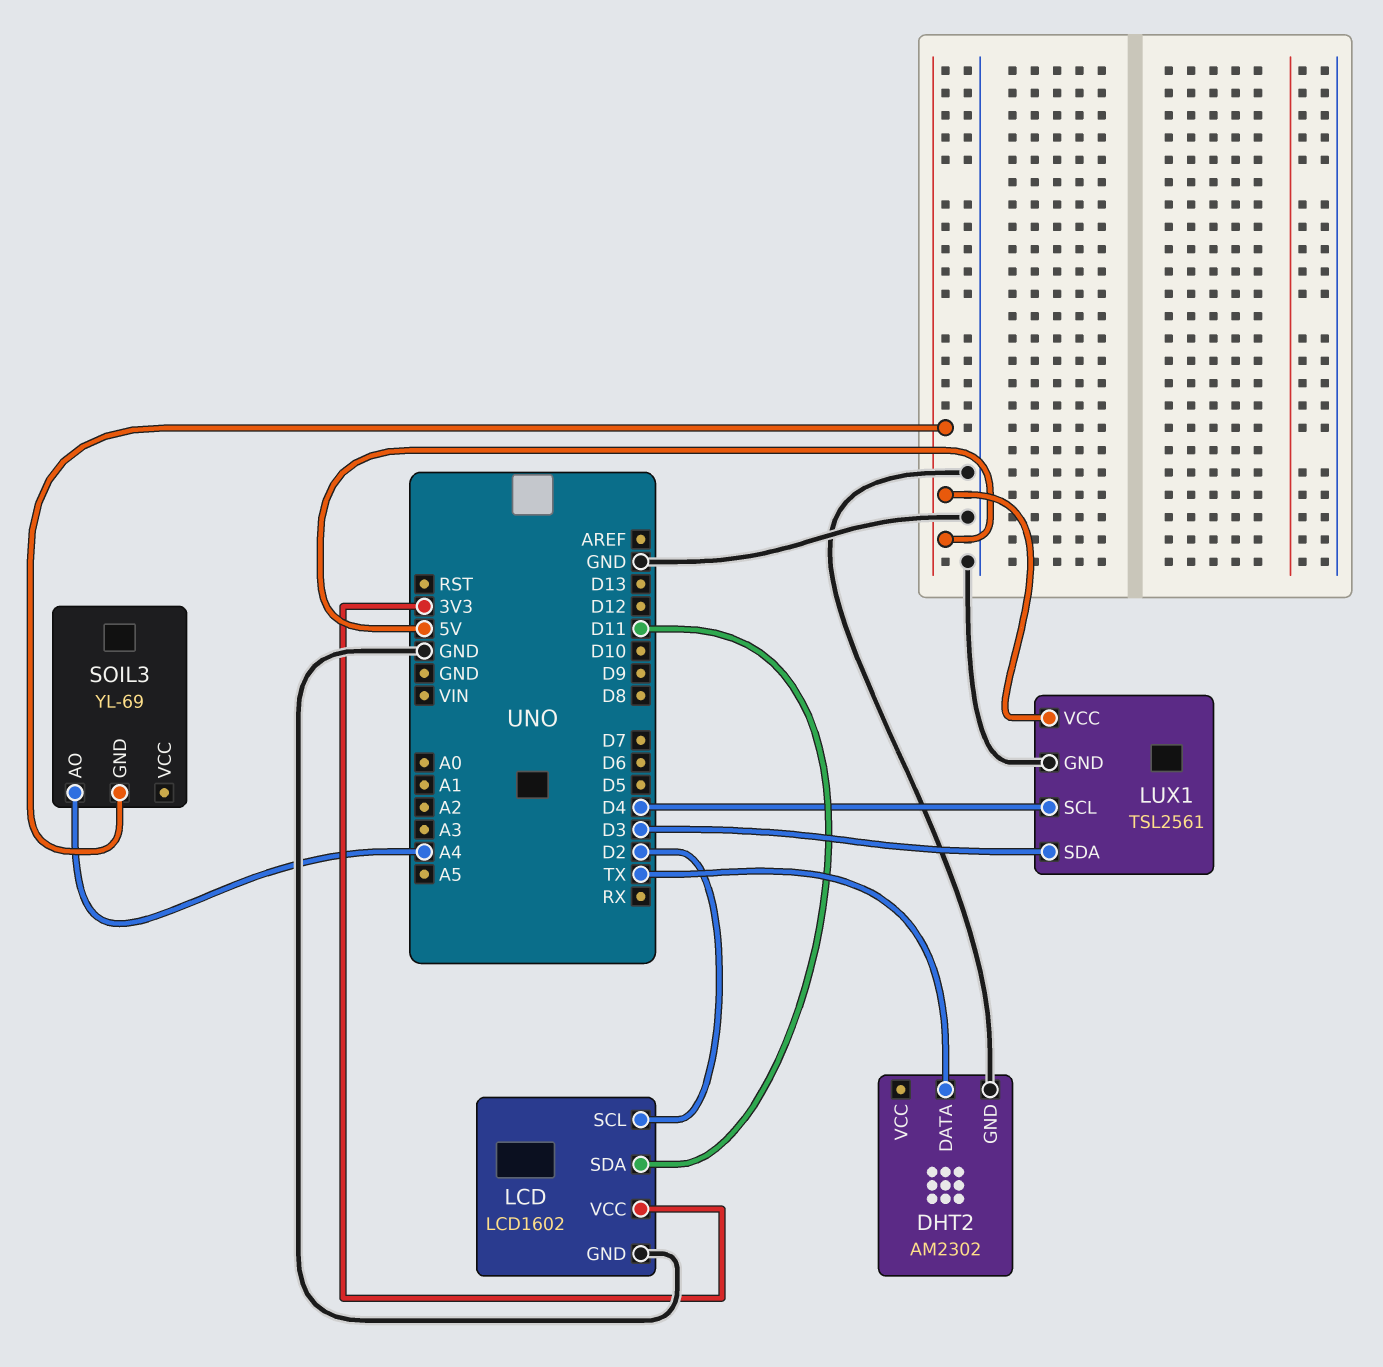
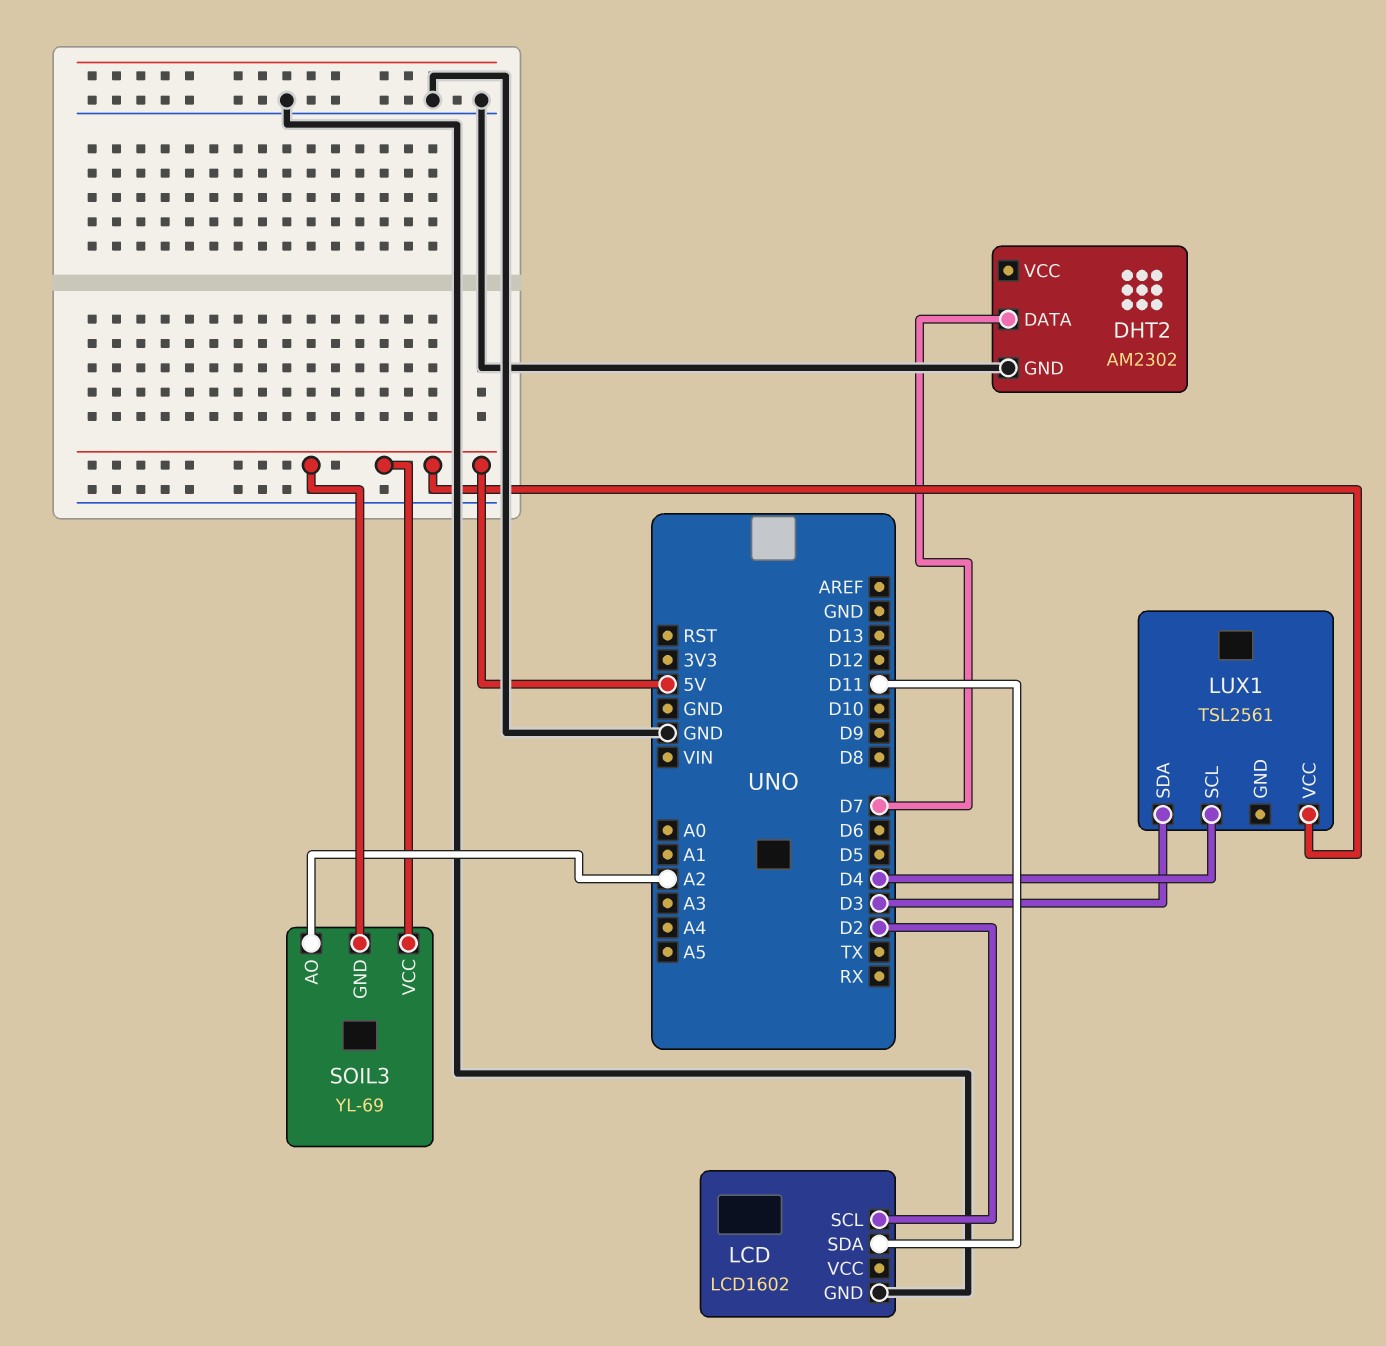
DHT2 pin DATA: TX -> D7
LCD pin VCC: 3V3 -> none
LUX1 pin GND: GND -> none
SOIL3 pin AO: A4 -> A2
SOIL3 pin VCC: none -> 5V

